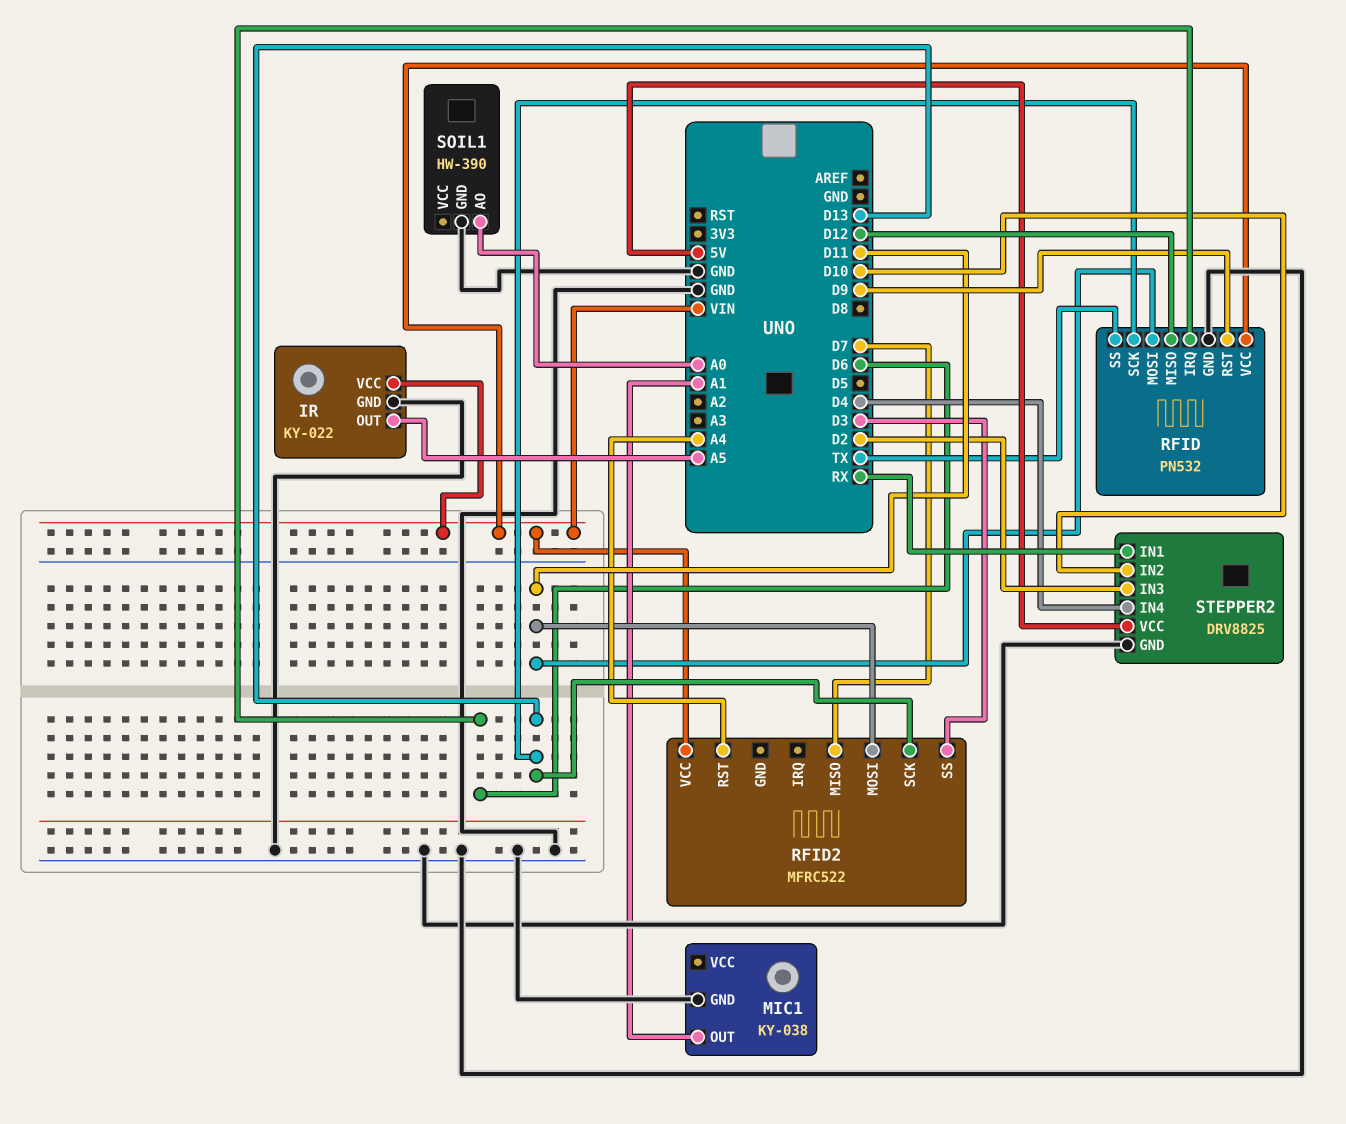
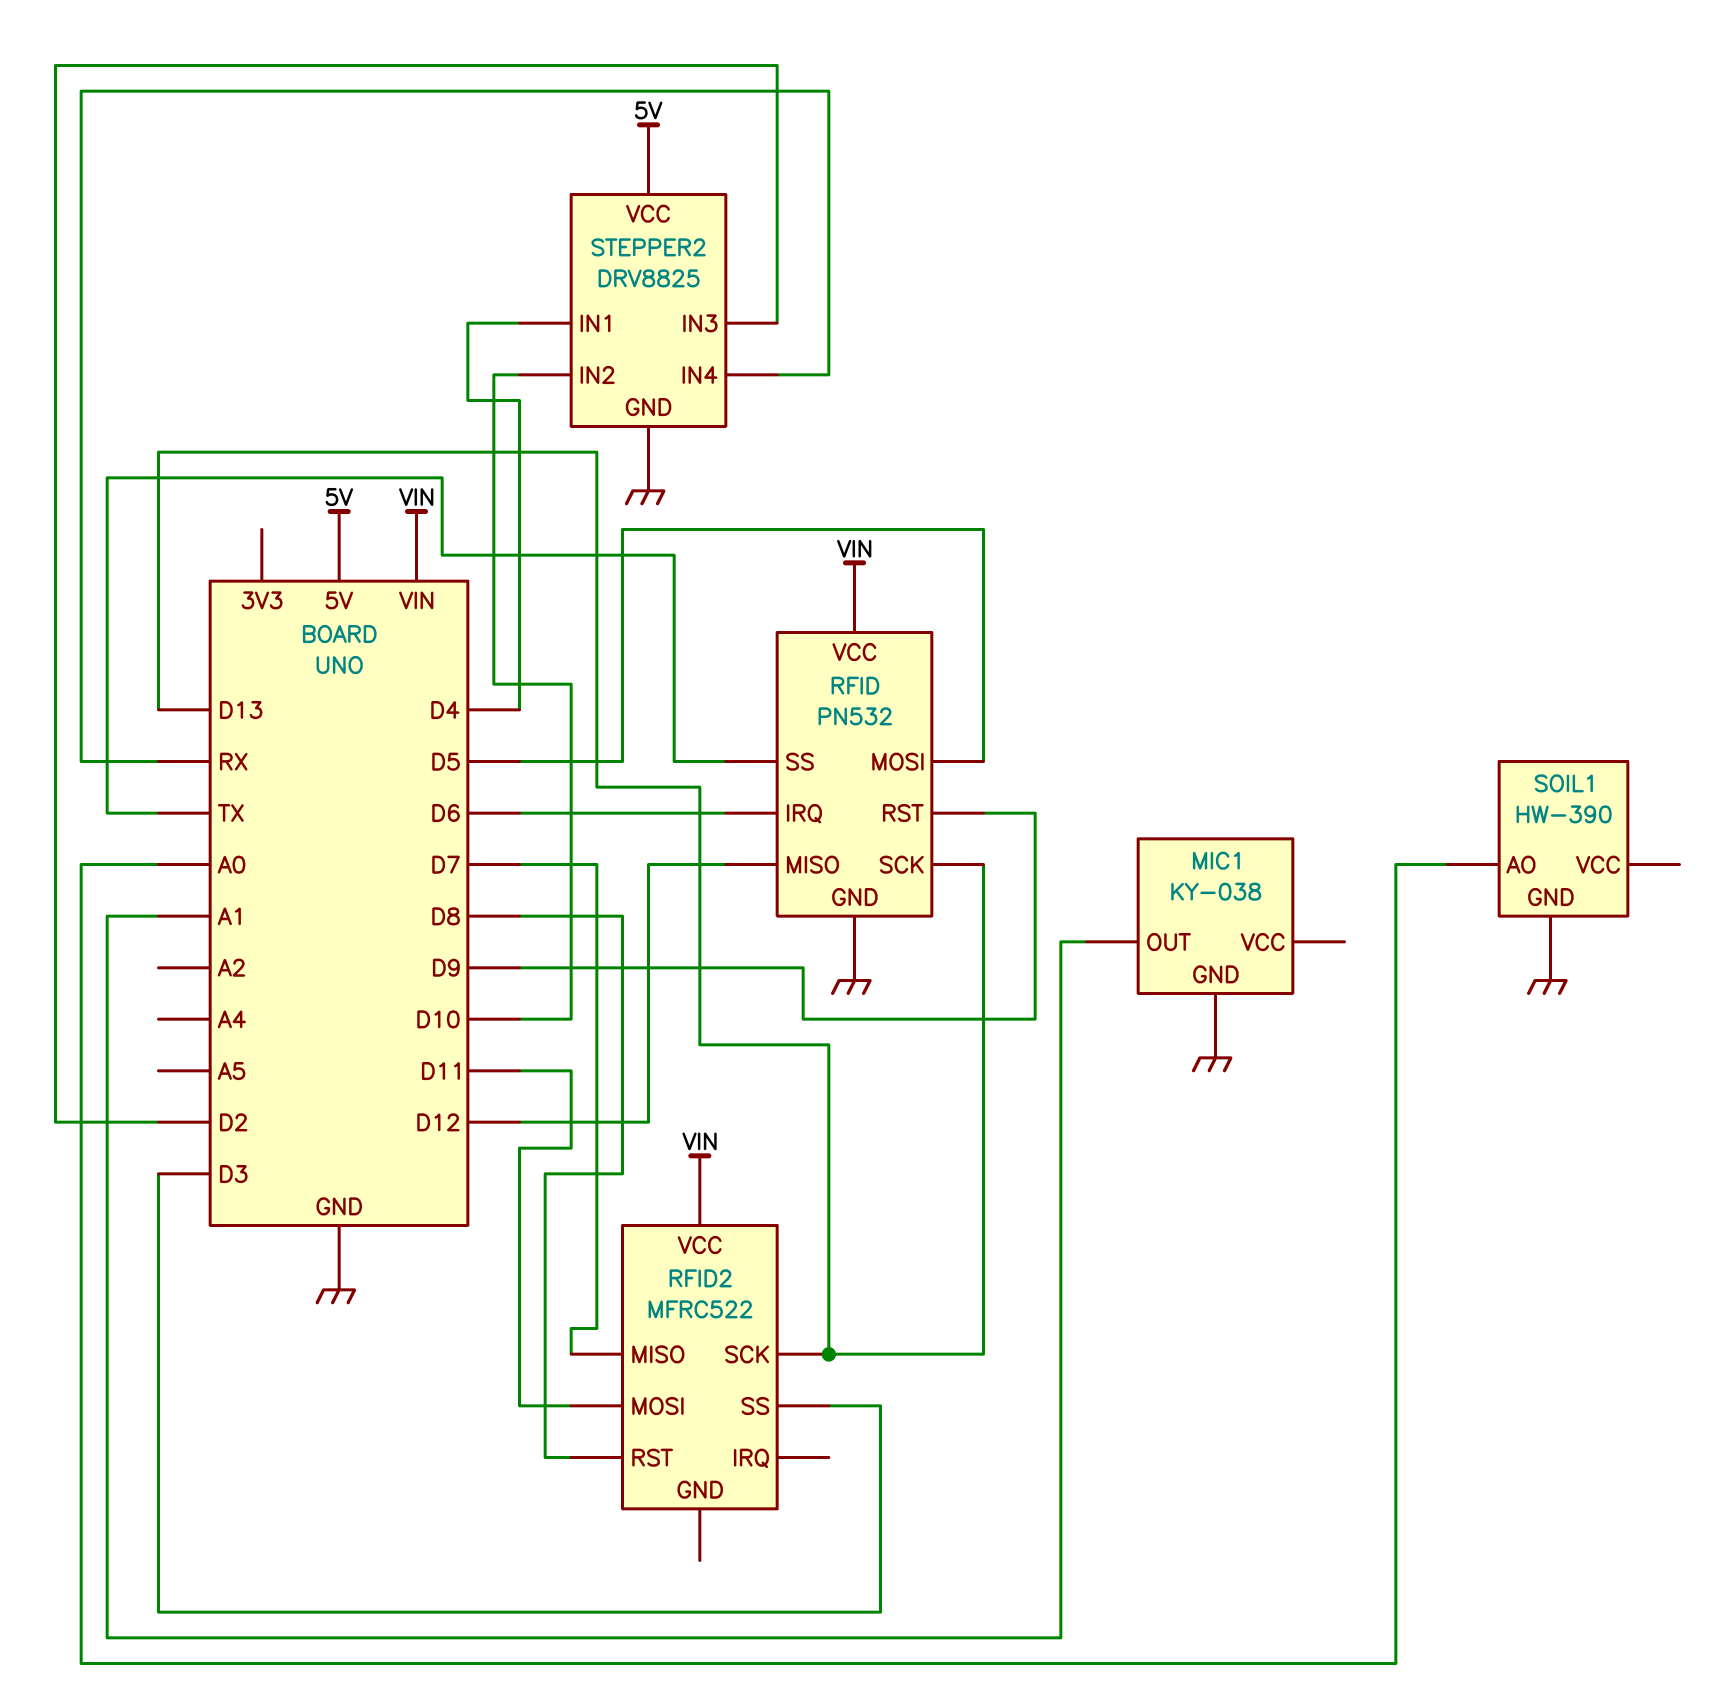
IR: KY-022 -> none
IR pin GND: GND -> none
IR pin OUT: A5 -> none
IR pin VCC: VIN -> none
RFID pin MOSI: D11 -> D5
RFID2 pin RST: A4 -> D8
STEPPER2 pin IN1: RX -> D4
STEPPER2 pin IN4: D4 -> RX

